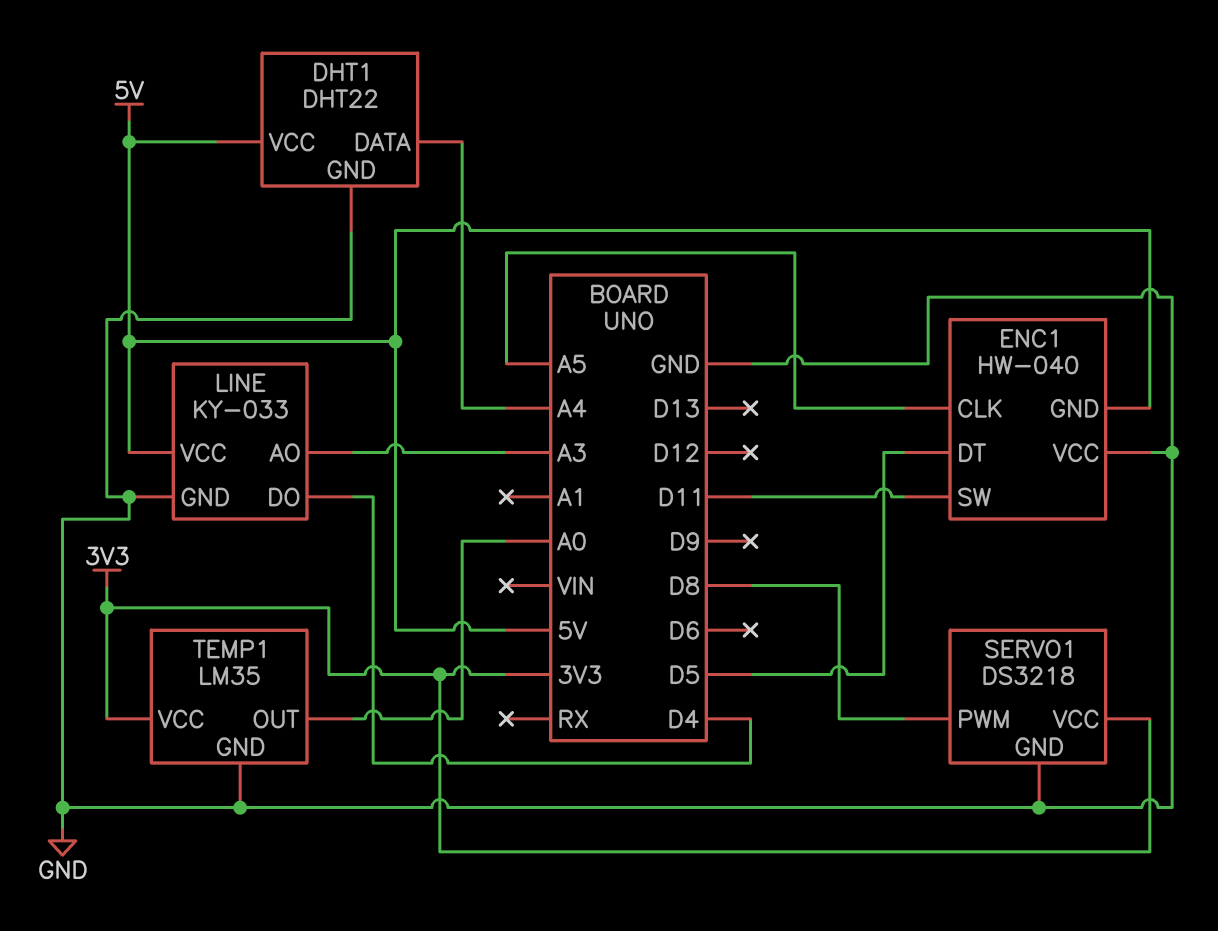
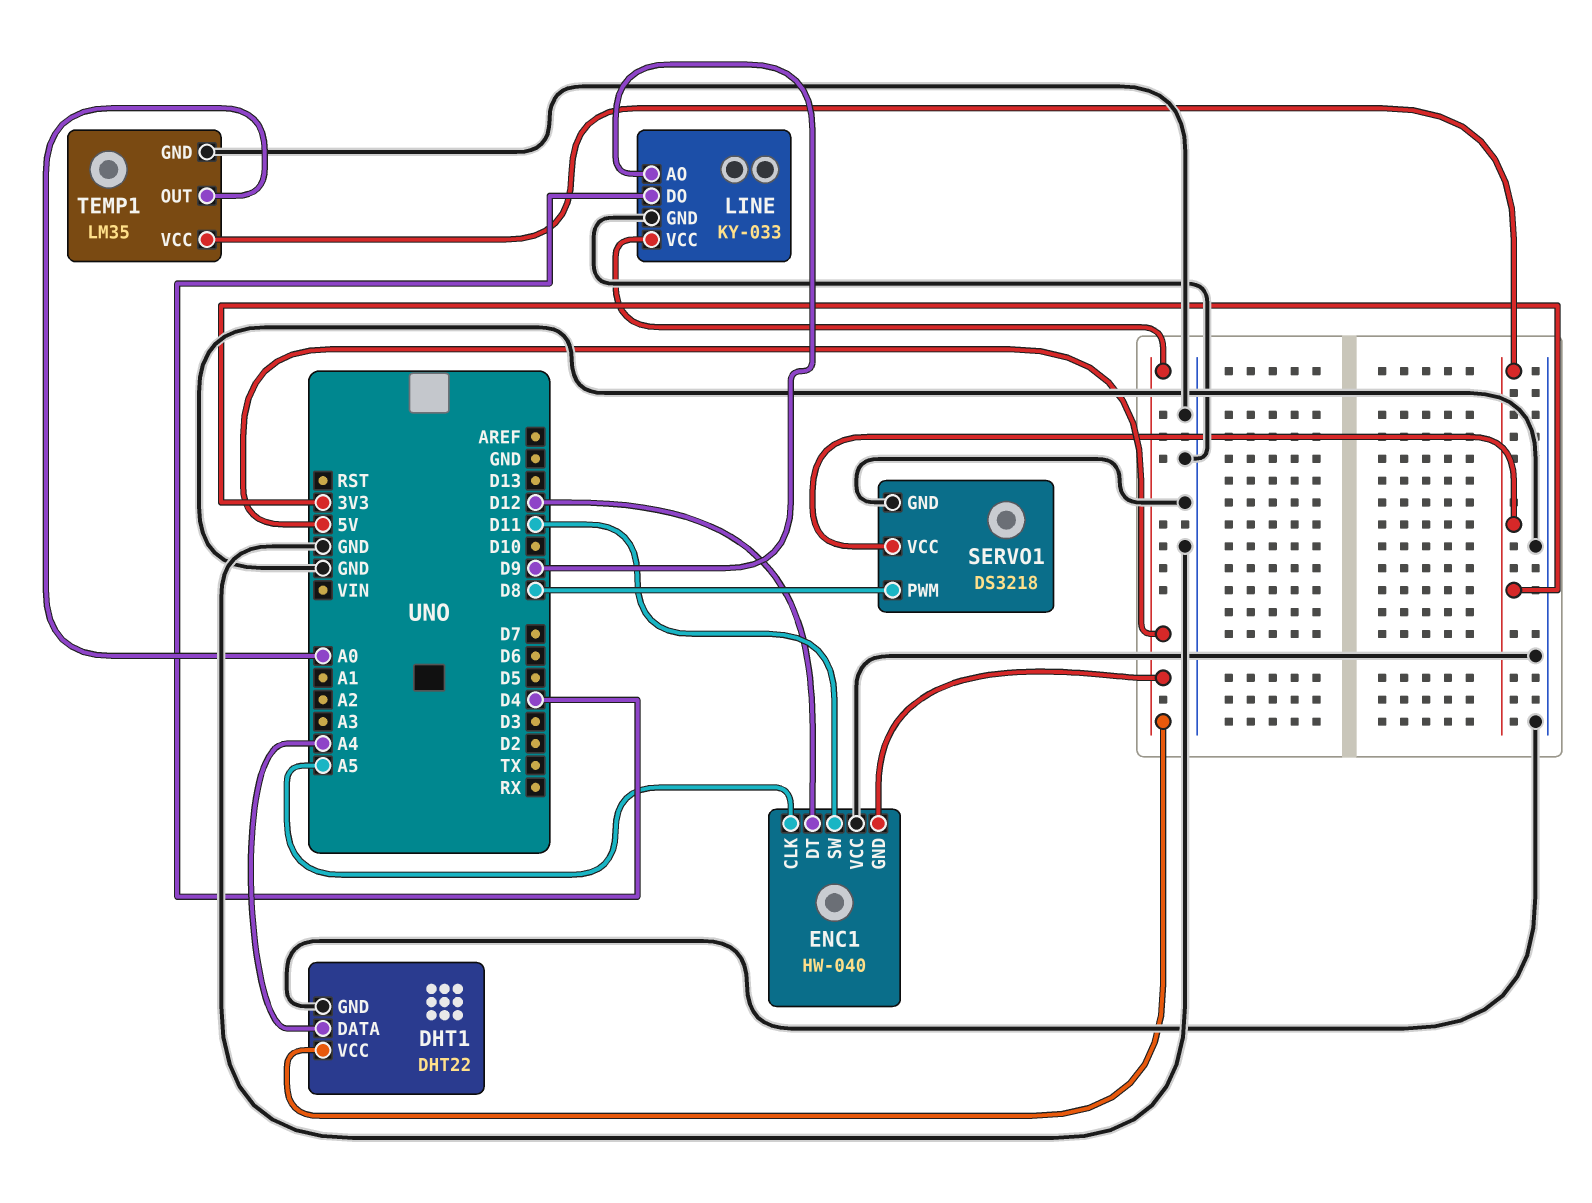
ENC1 pin DT: D5 -> D12
LINE pin AO: A3 -> D9

